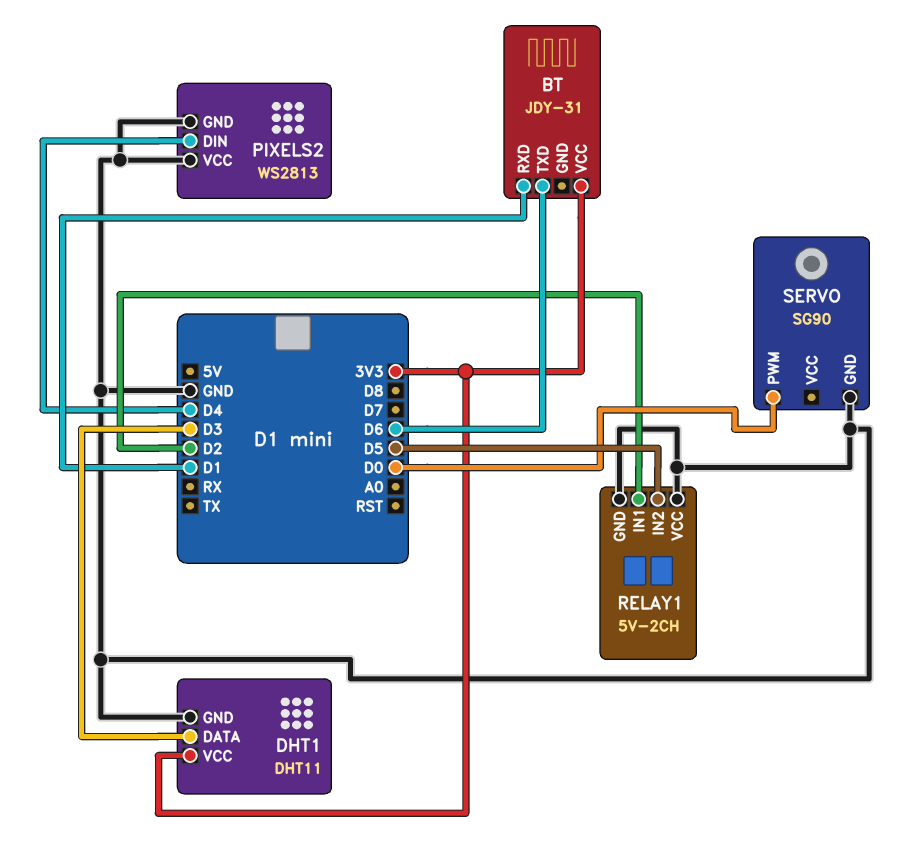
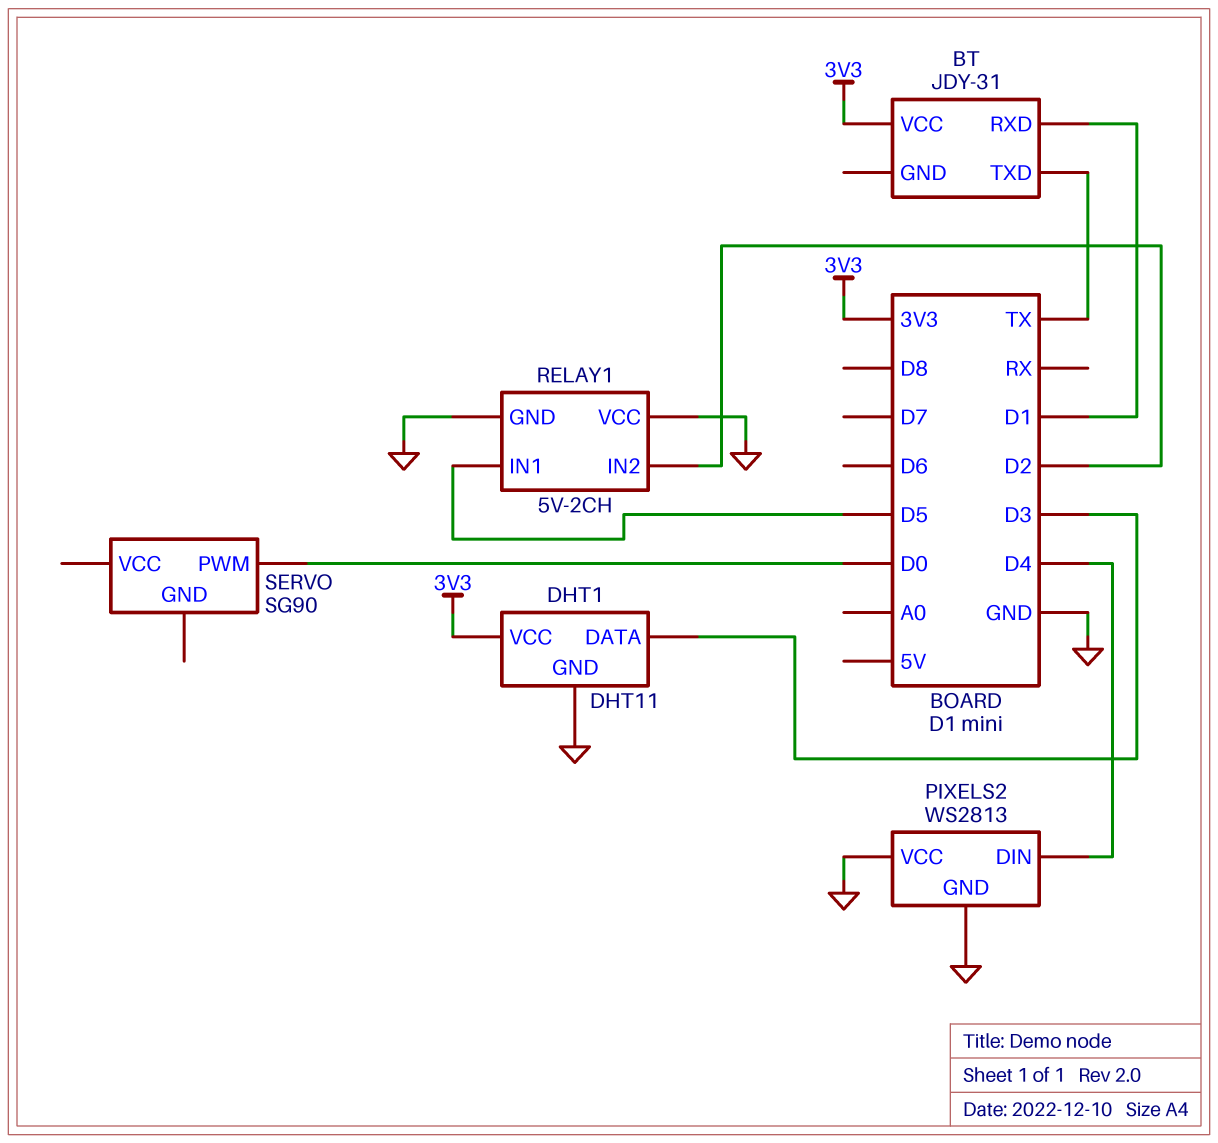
BT pin TXD: D6 -> TX
RELAY1 pin IN1: D2 -> D5
RELAY1 pin IN2: D5 -> D2
SERVO pin GND: GND -> none

